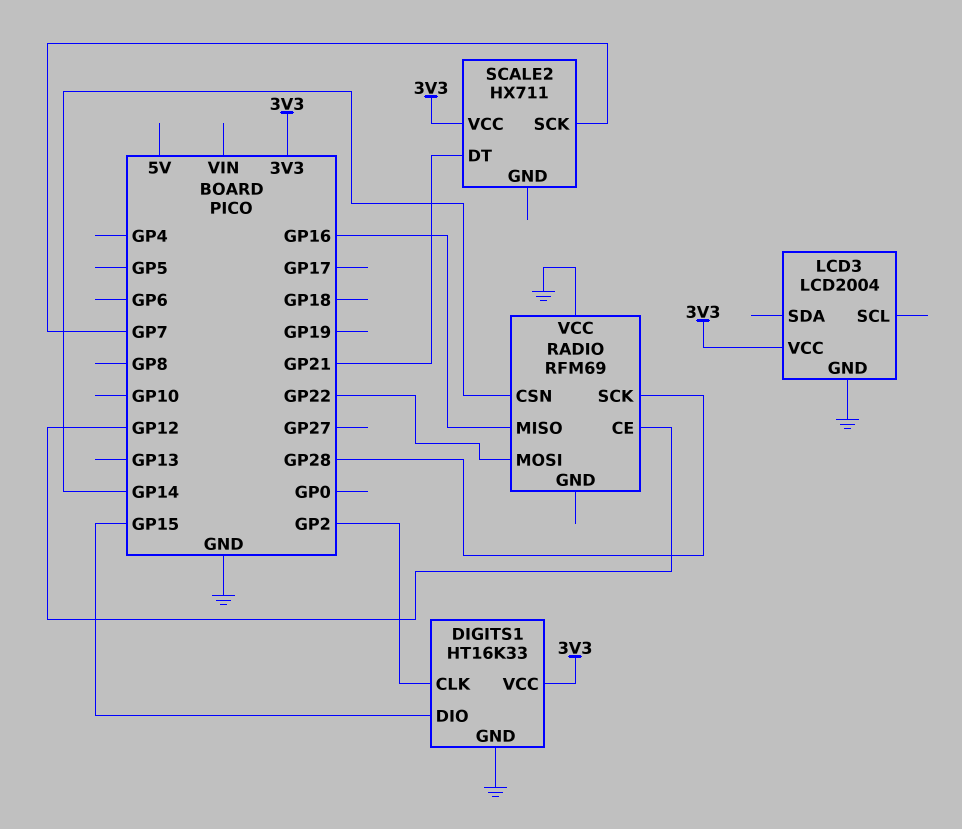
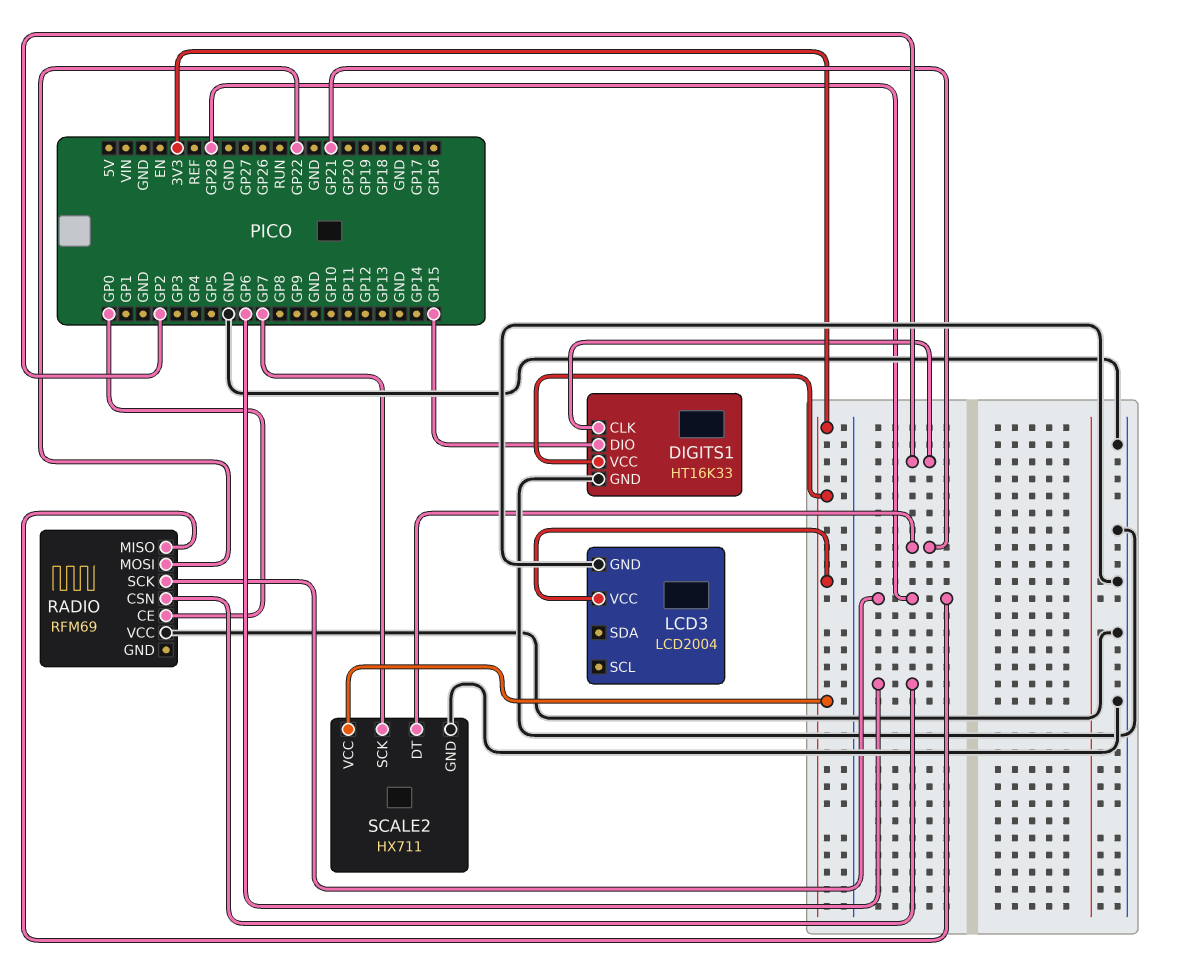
RADIO pin CE: GP12 -> GP0
RADIO pin CSN: GP14 -> GP6
RADIO pin MISO: GP16 -> GP28
SCALE2 pin GND: none -> GND

